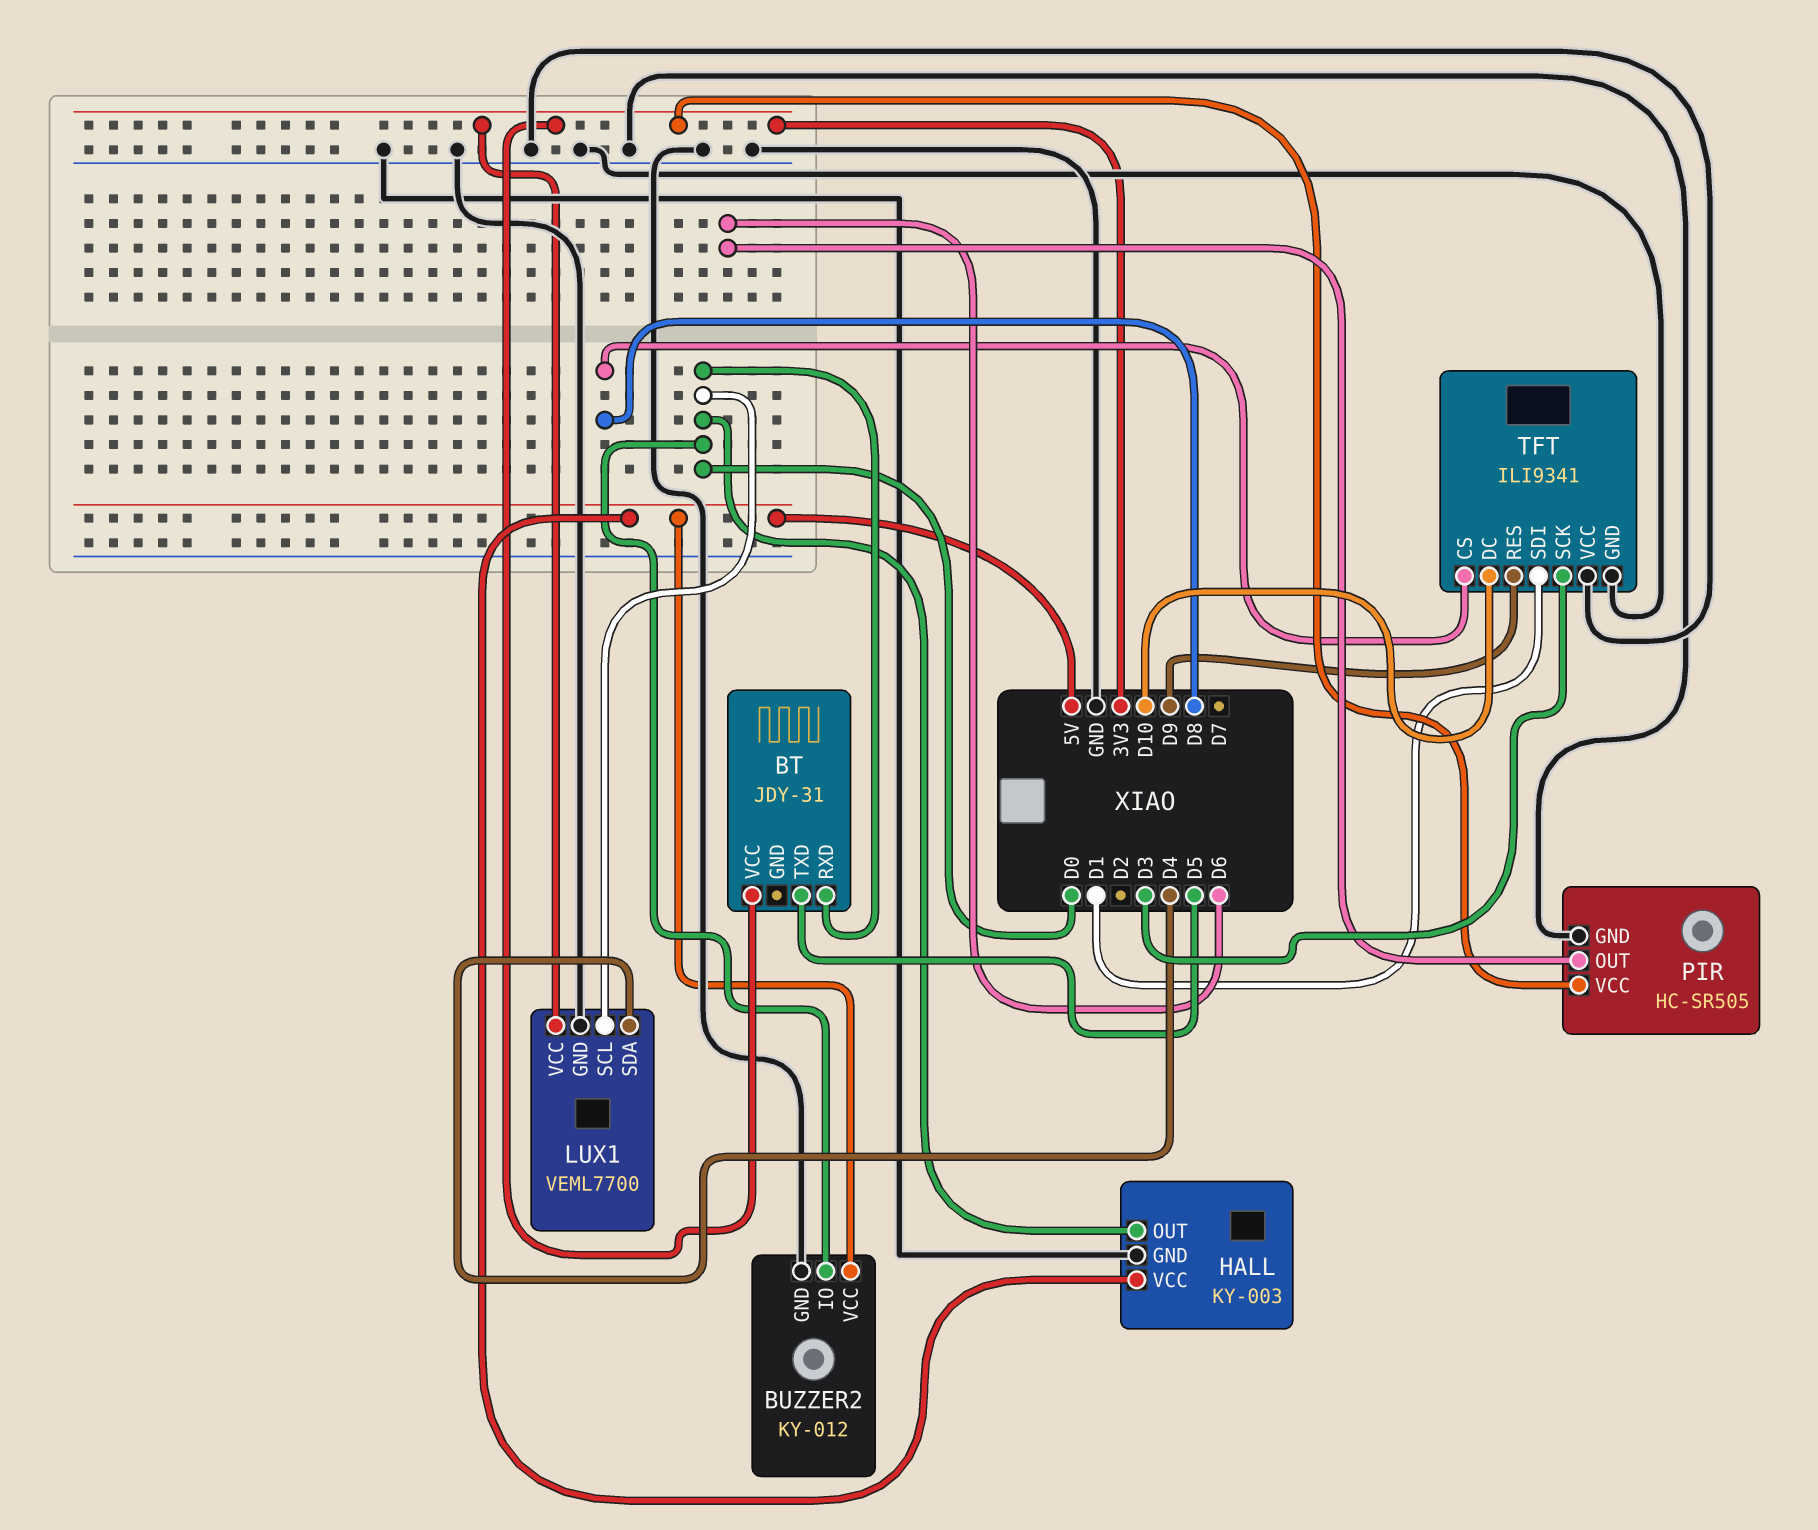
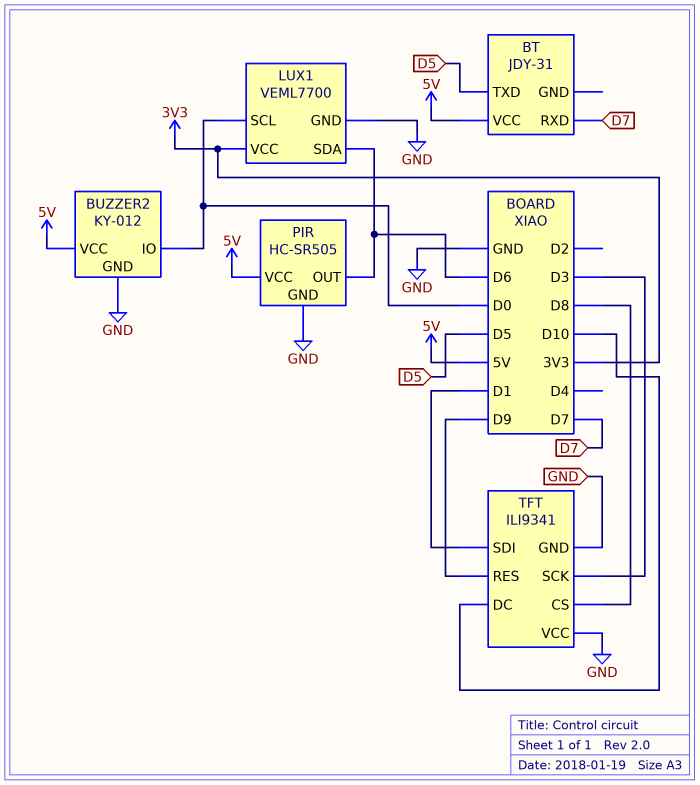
BT pin RXD: D0 -> D7
BT pin VCC: 3V3 -> 5V
HALL: KY-003 -> none
HALL pin GND: GND -> none
HALL pin OUT: D0 -> none
HALL pin VCC: 5V -> none
LUX1 pin SDA: D4 -> D6
PIR pin VCC: 3V3 -> 5V

